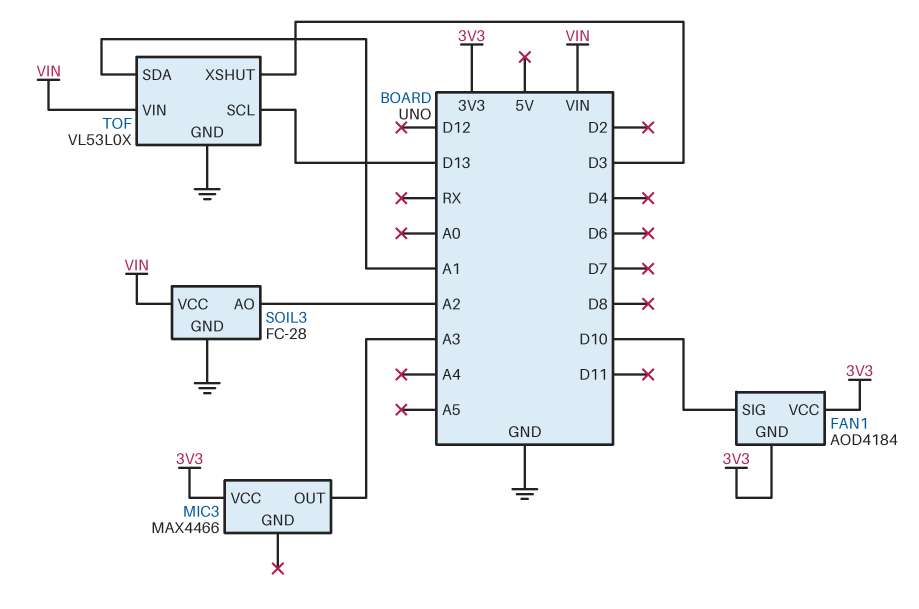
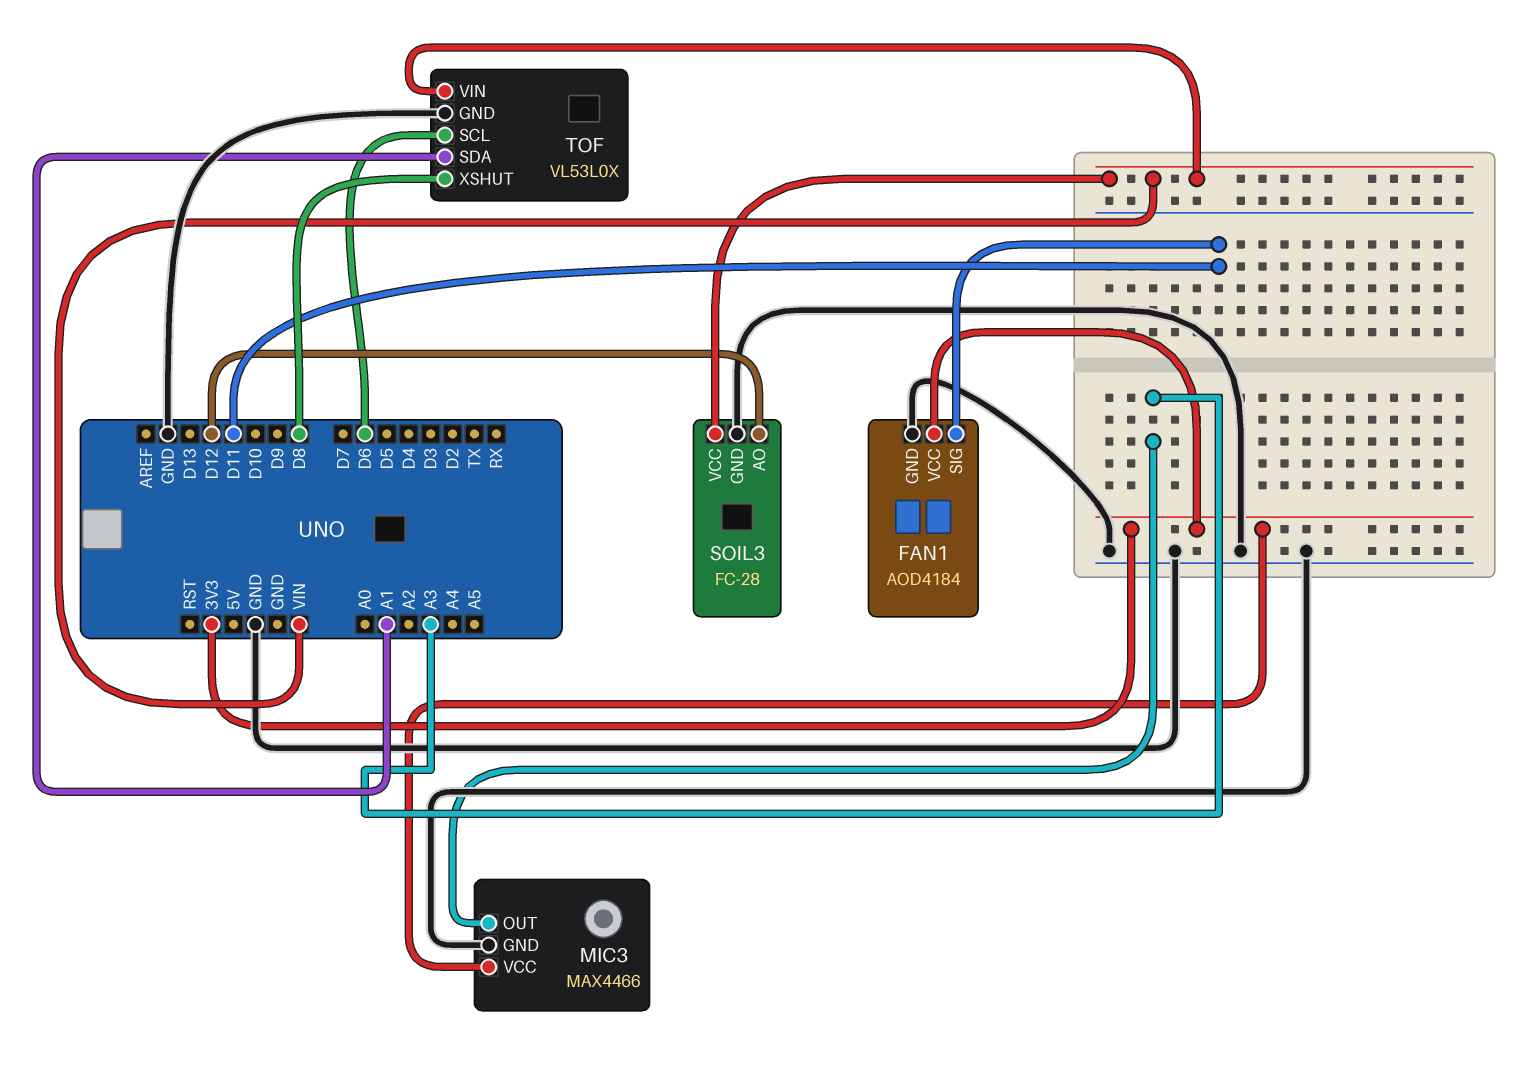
FAN1 pin GND: 3V3 -> GND
FAN1 pin SIG: D10 -> D11
MIC3 pin GND: none -> GND
SOIL3 pin AO: A2 -> D12
TOF pin SCL: D13 -> D6
TOF pin XSHUT: D3 -> D8

